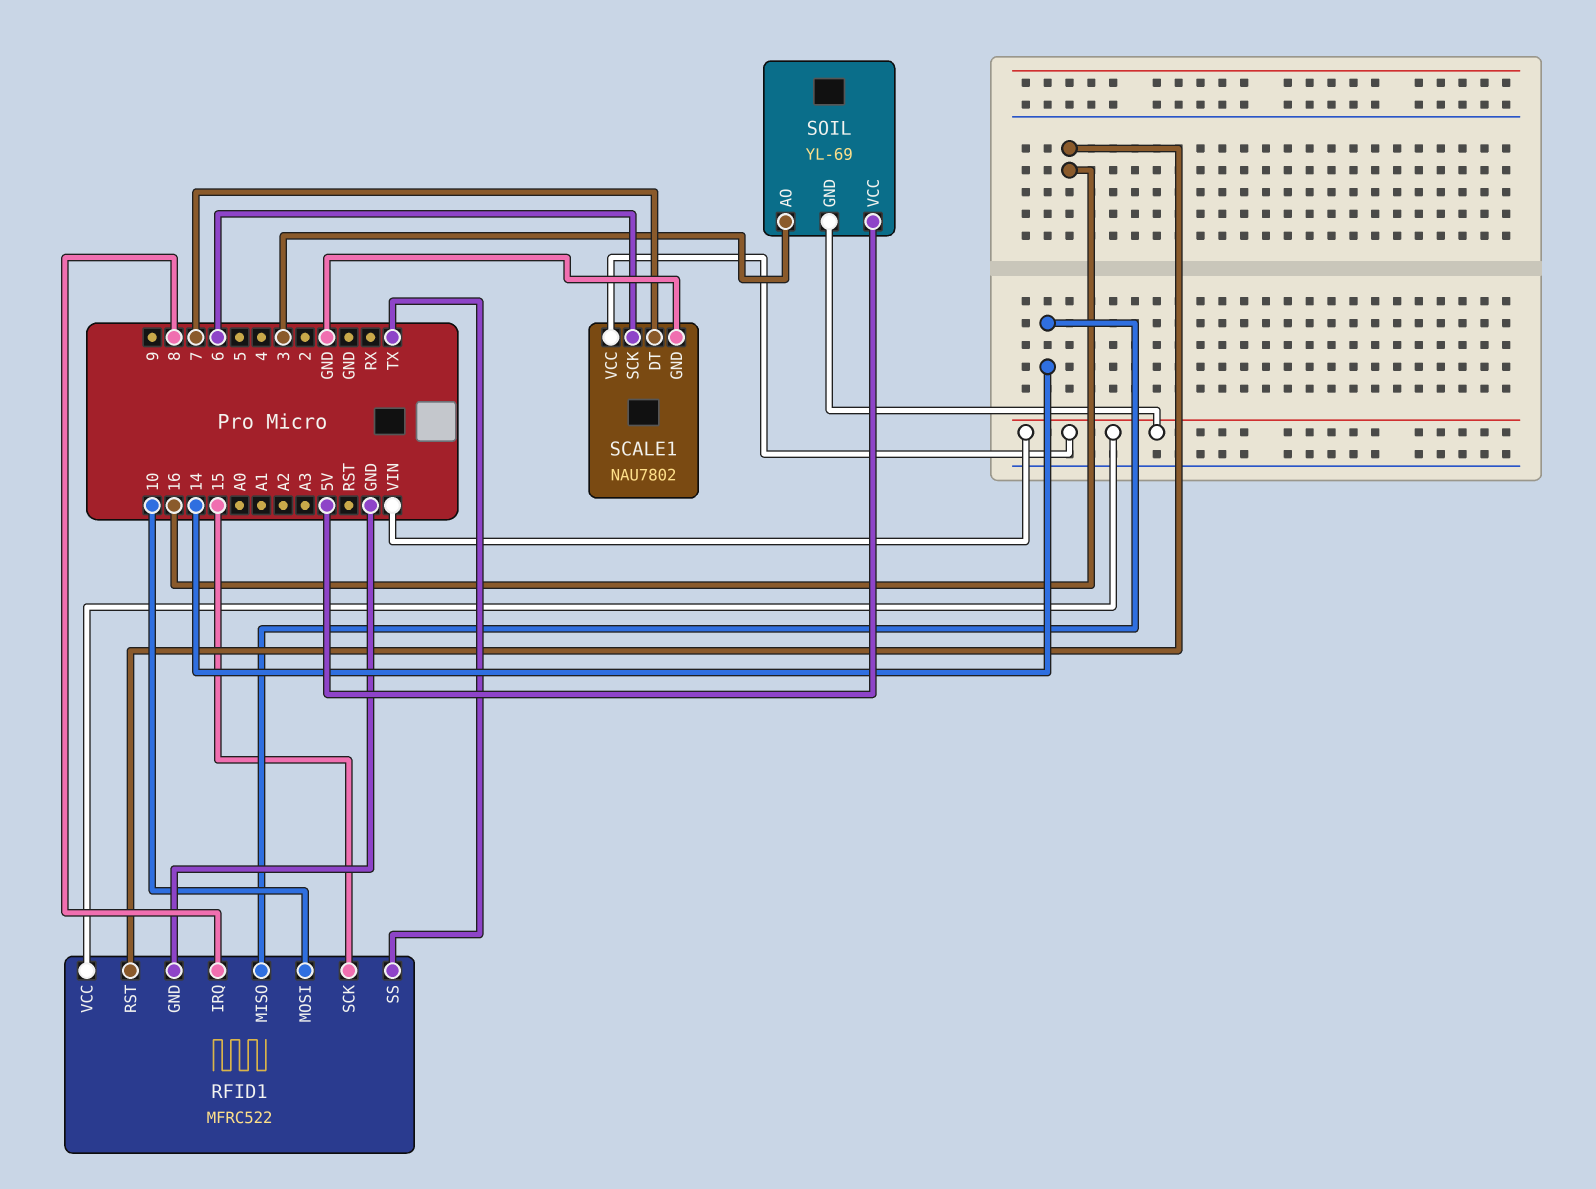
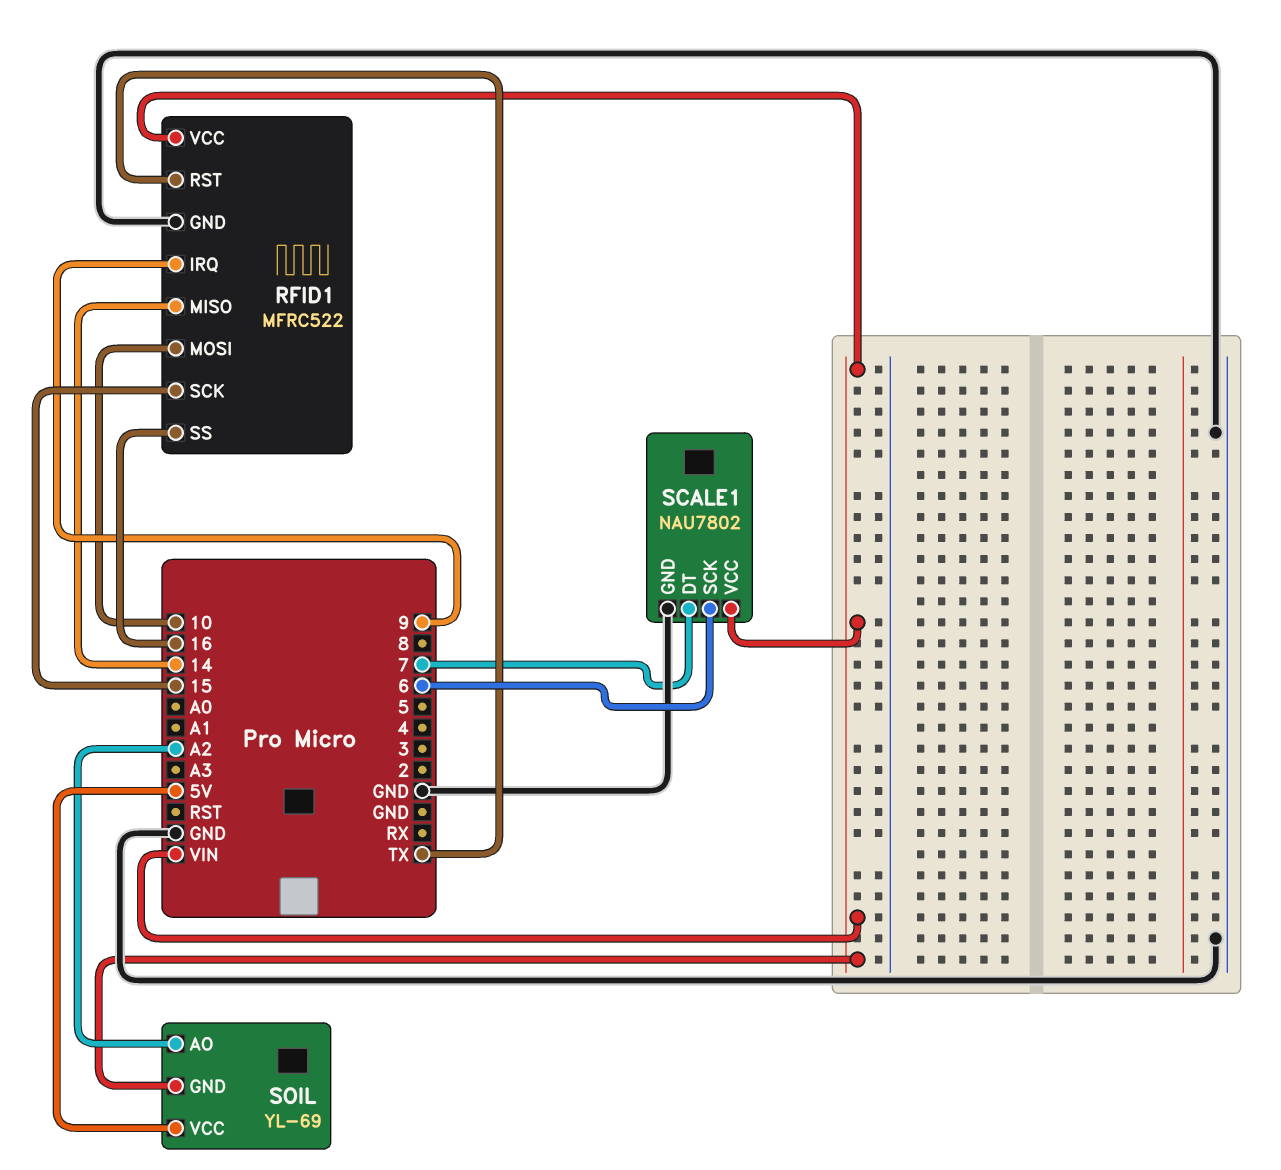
RFID1 pin IRQ: 8 -> 9
RFID1 pin RST: 16 -> TX
RFID1 pin SS: TX -> 16
SOIL pin AO: 3 -> A2

